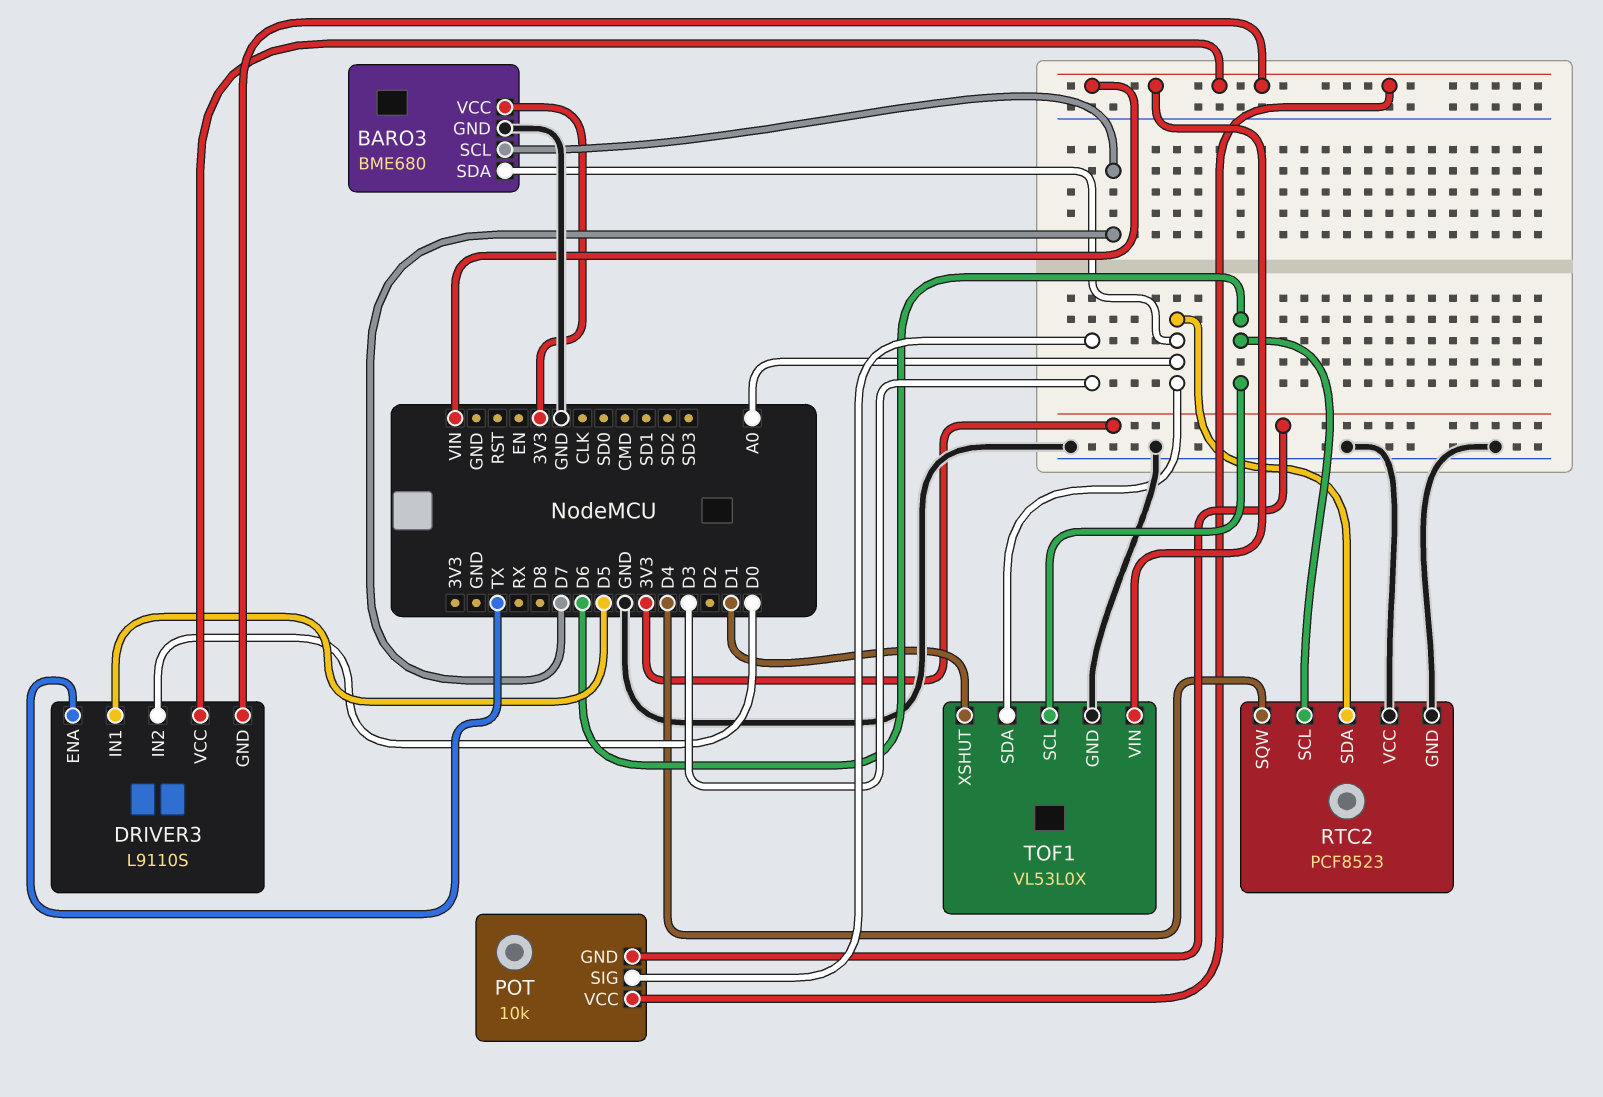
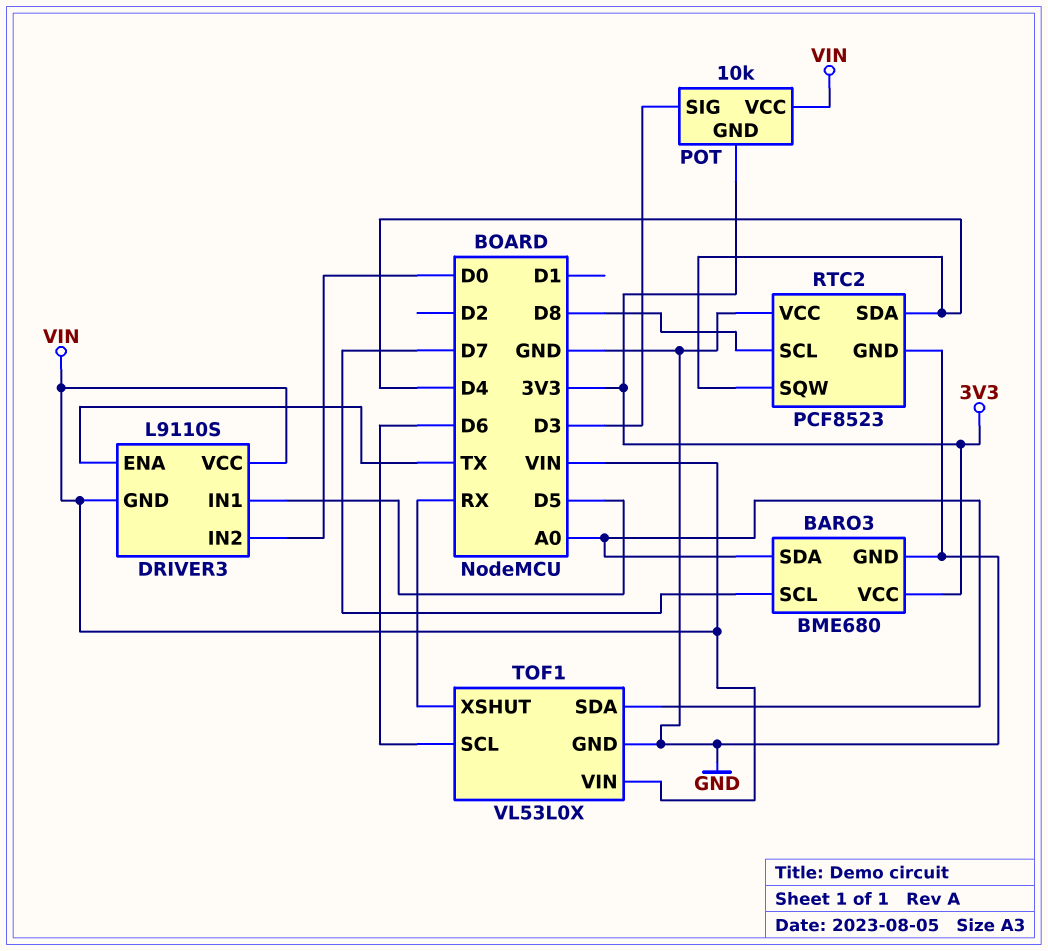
RTC2 pin SCL: D6 -> D8
RTC2 pin SDA: A0 -> D4
TOF1 pin XSHUT: D1 -> RX

